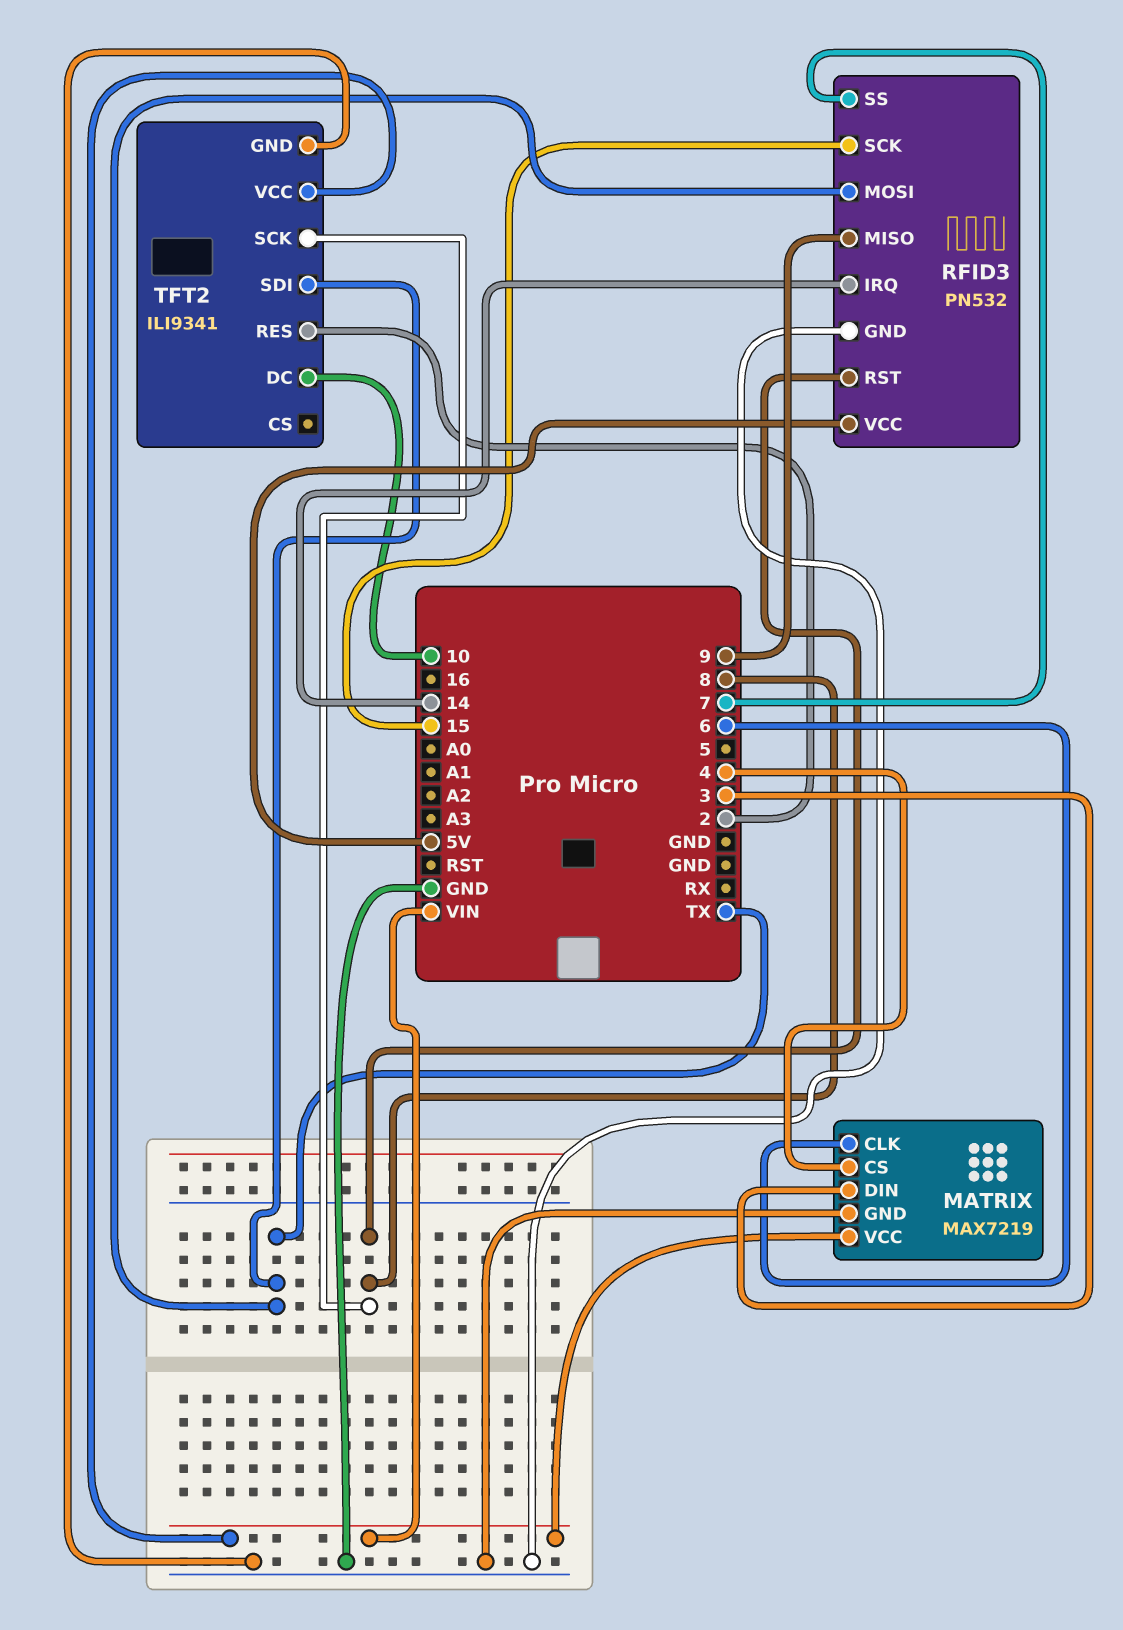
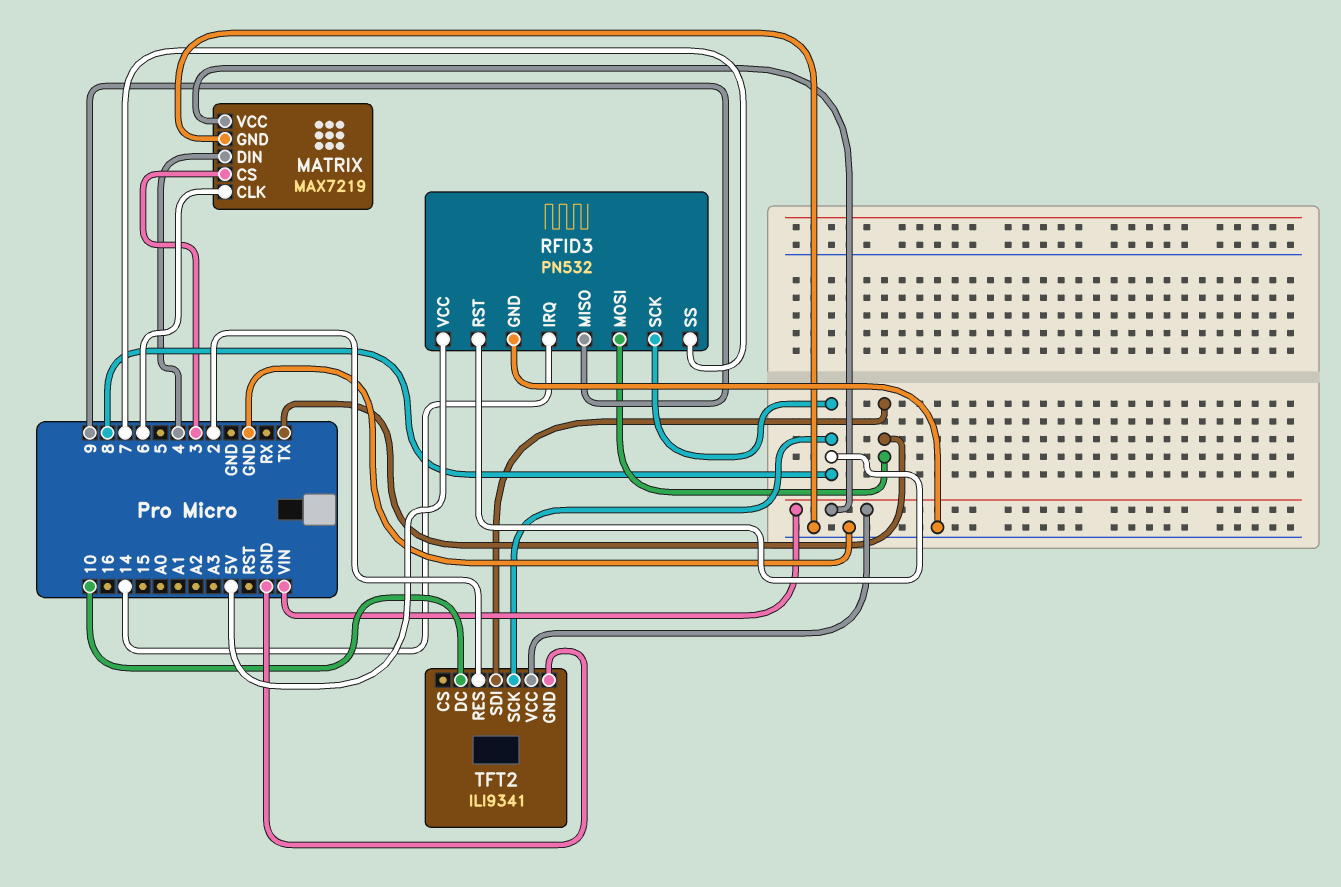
MATRIX pin CS: 4 -> 3
MATRIX pin DIN: 3 -> 4
RFID3 pin SCK: 15 -> 8

